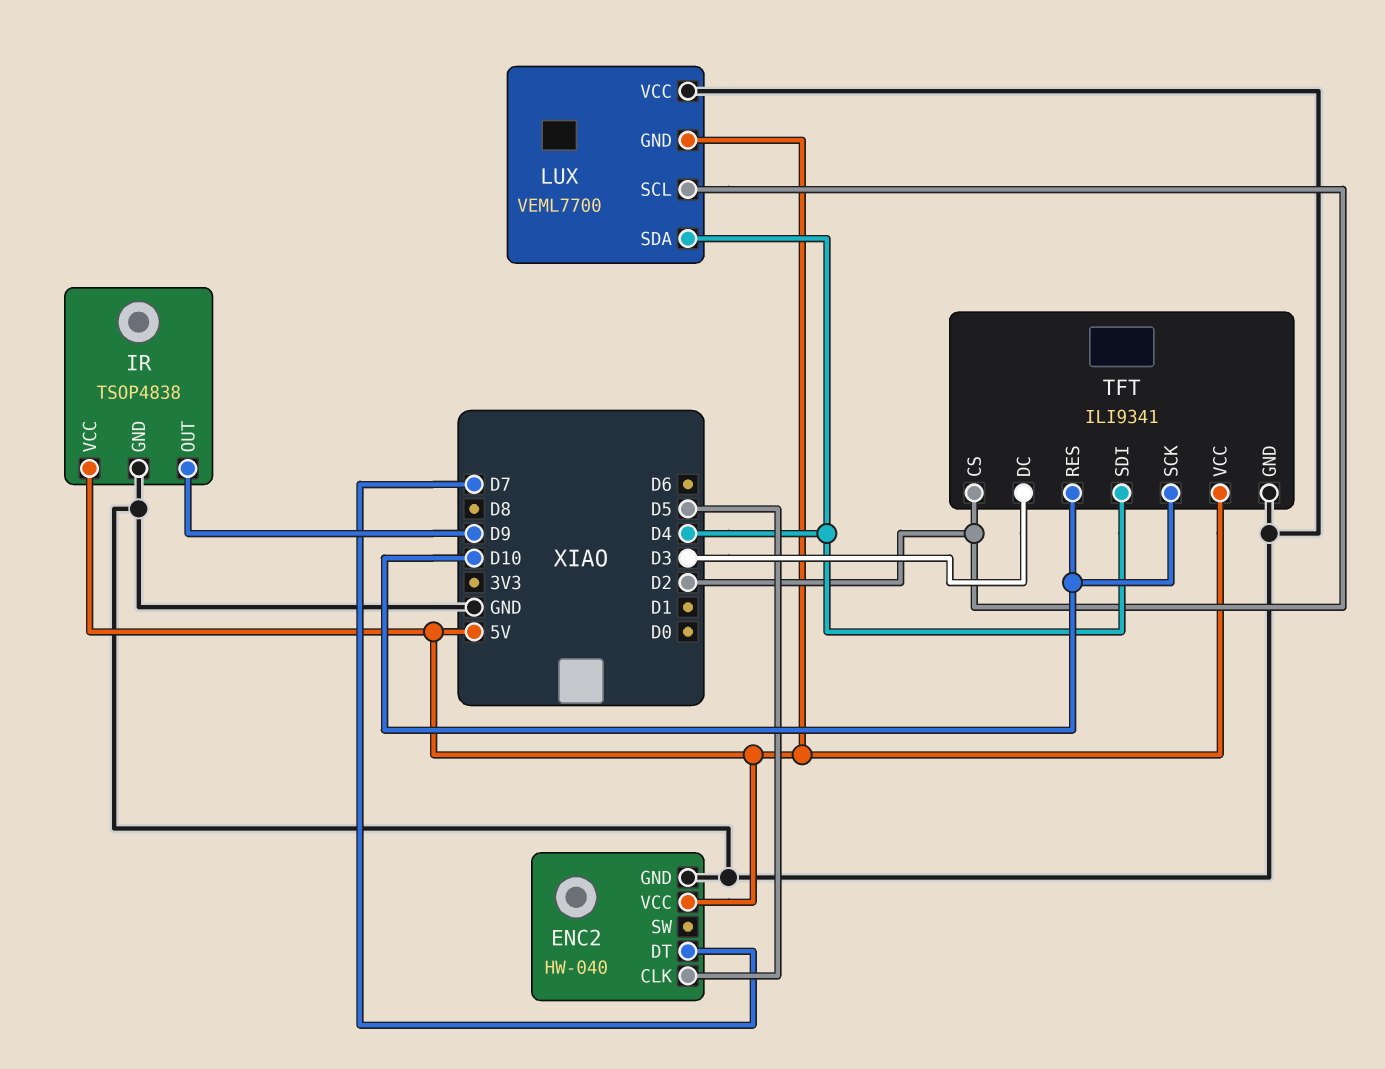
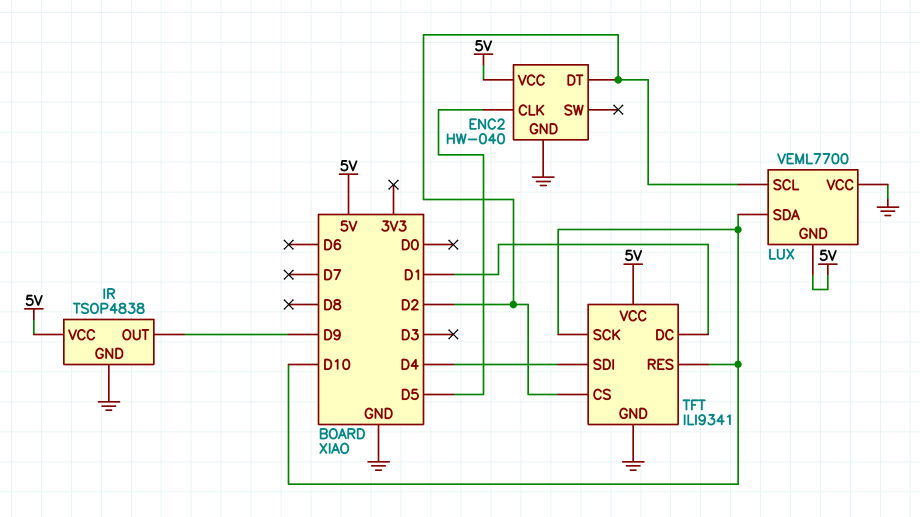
ENC2 pin DT: D7 -> D2
LUX pin SDA: D4 -> D10
TFT pin DC: D3 -> D1

